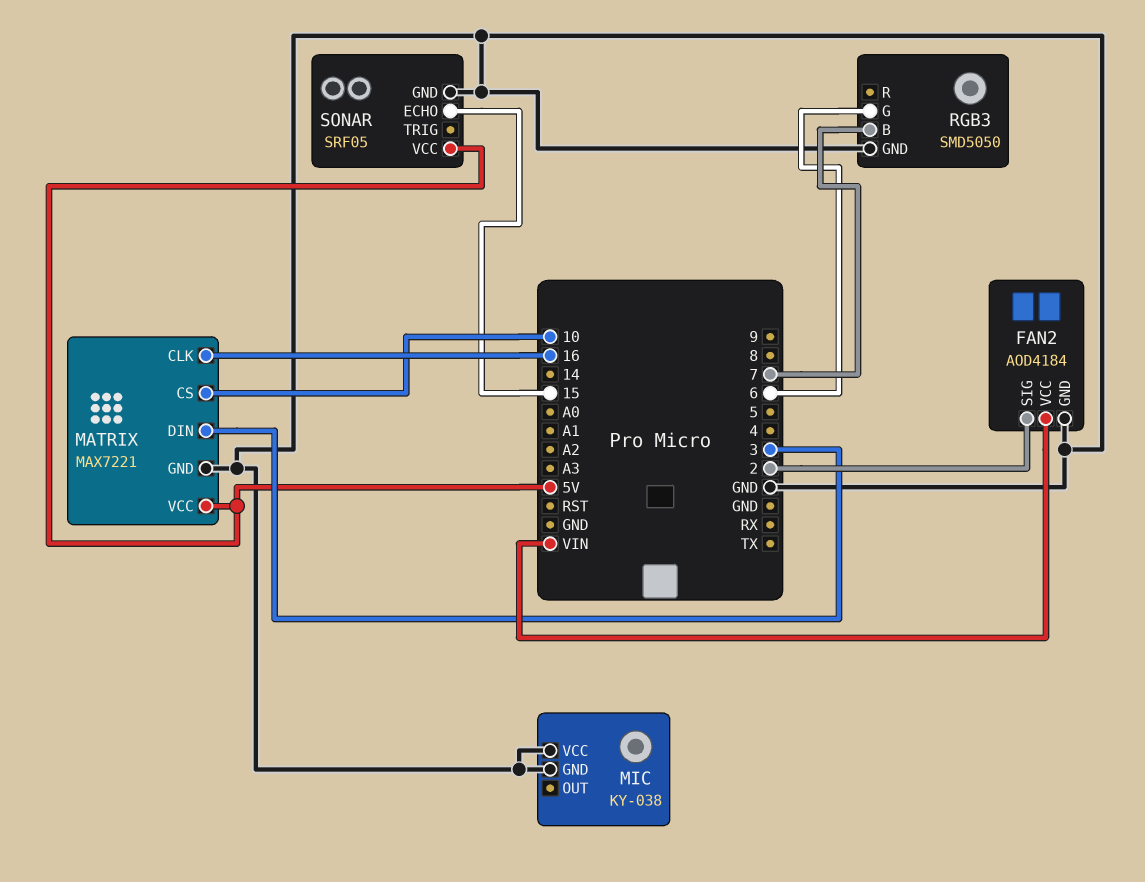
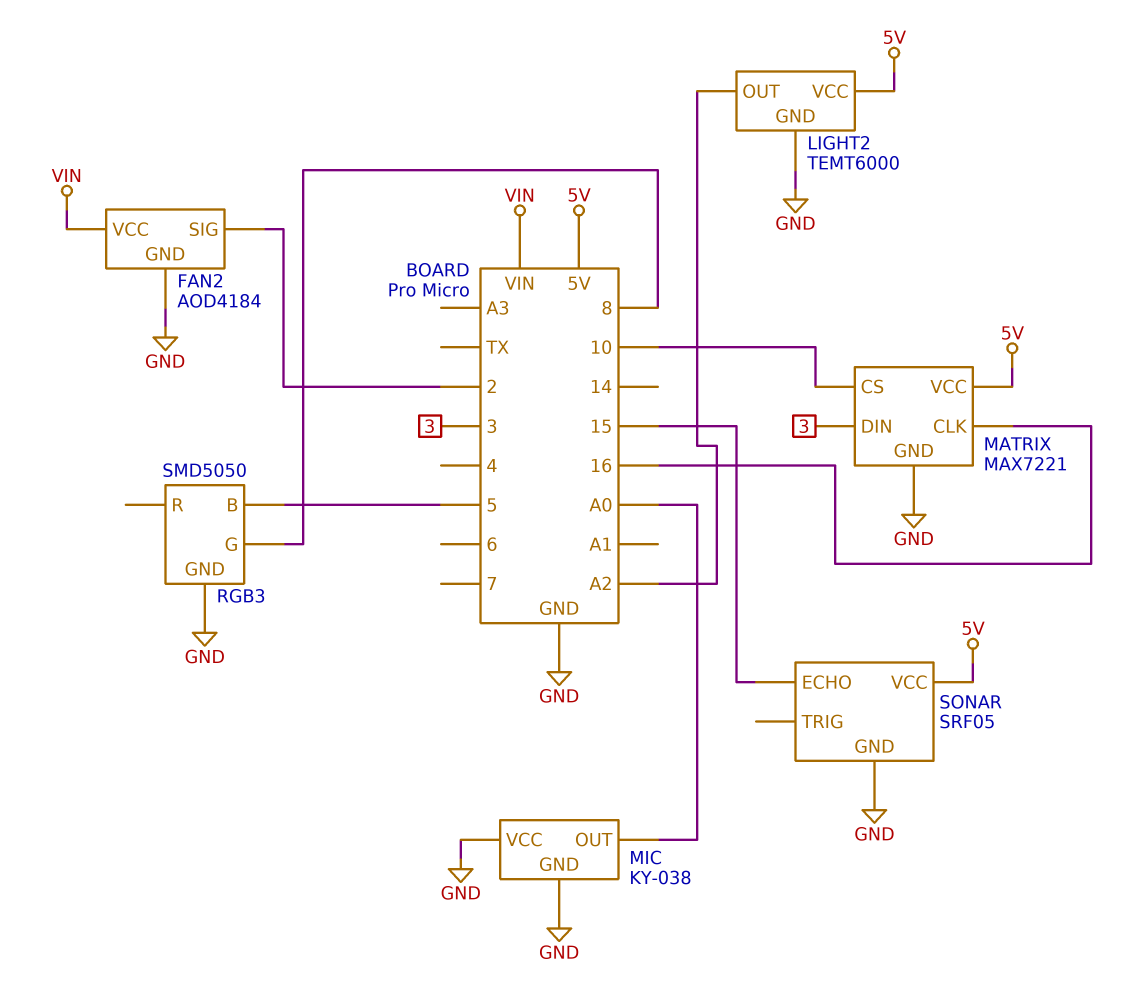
LIGHT2: none -> TEMT6000
LIGHT2 pin GND: none -> GND
LIGHT2 pin OUT: none -> A2
LIGHT2 pin VCC: none -> 5V
MIC pin OUT: none -> A0
RGB3 pin B: 7 -> 5
RGB3 pin G: 6 -> 8

